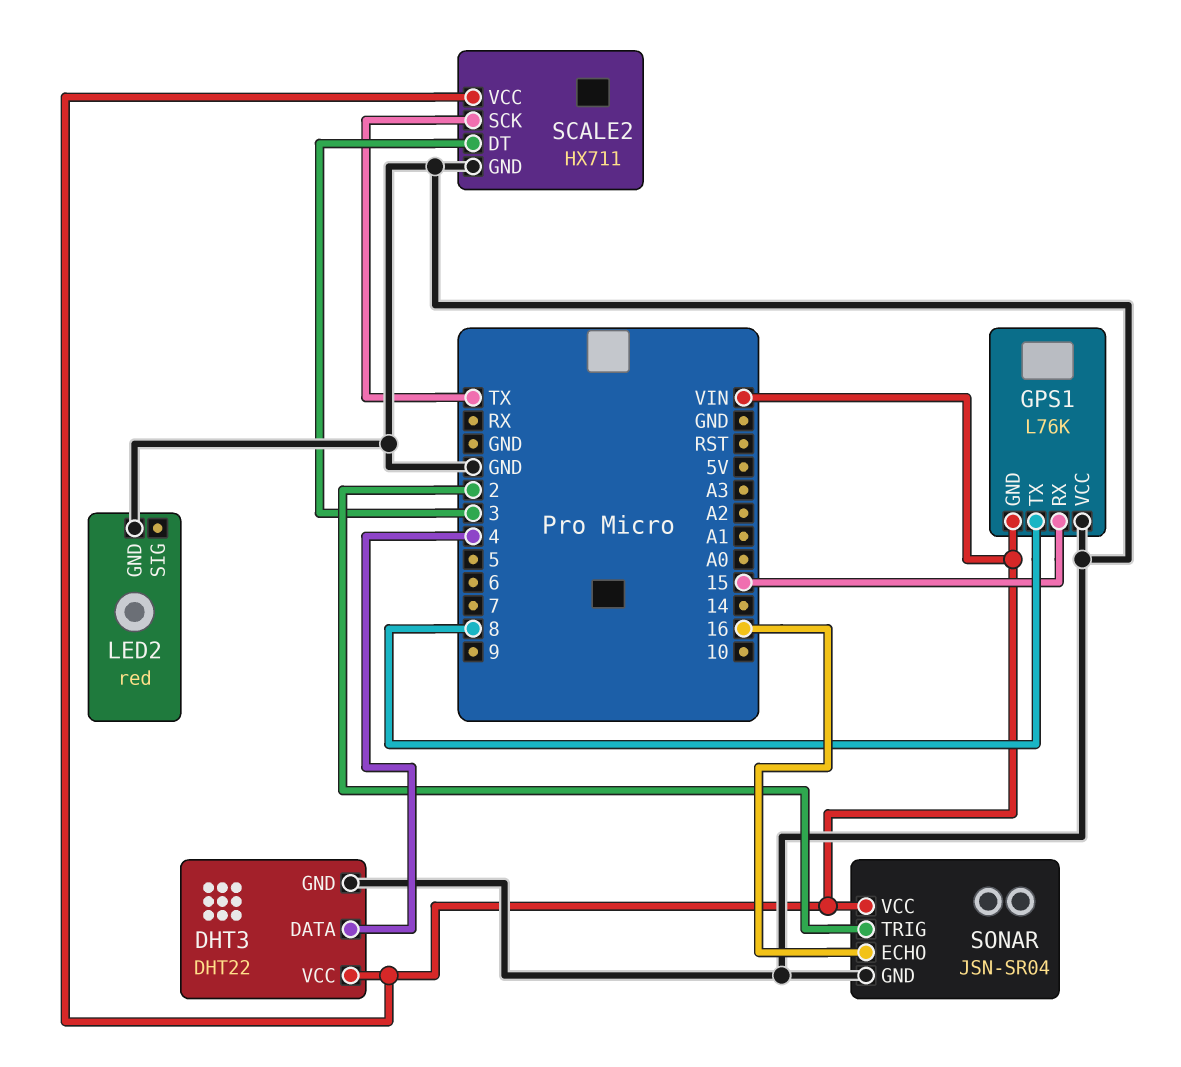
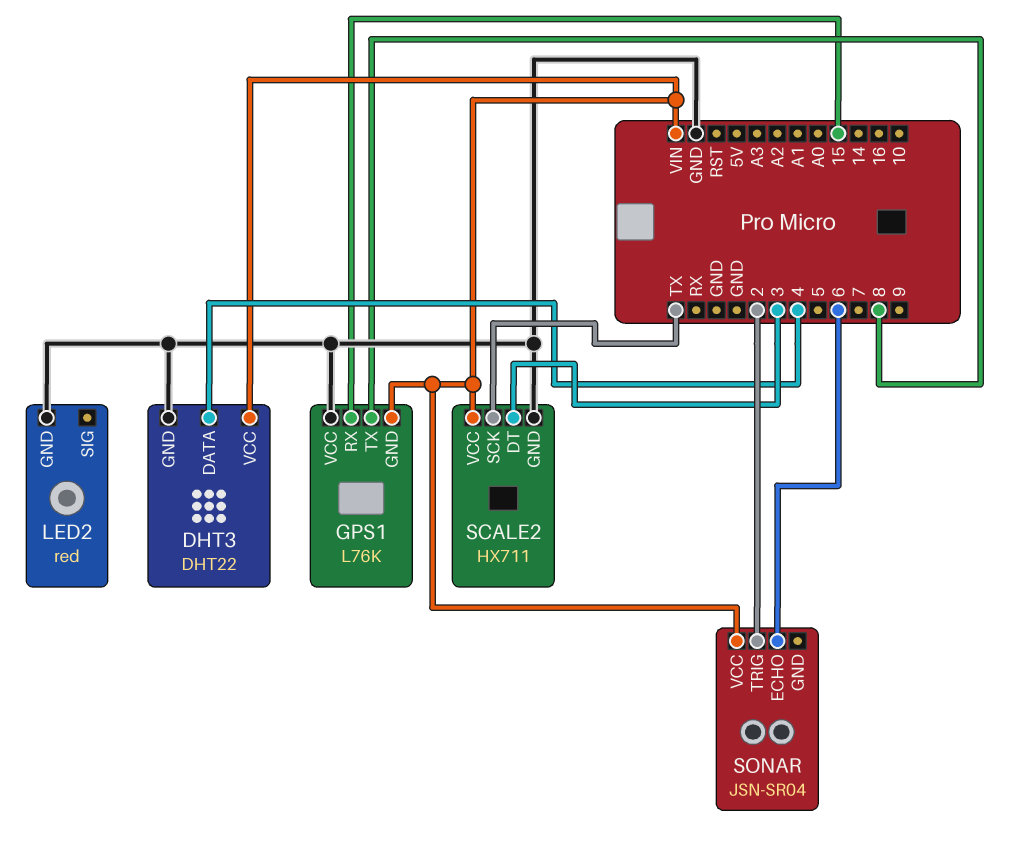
SONAR pin ECHO: 16 -> 6
SONAR pin GND: GND -> none

